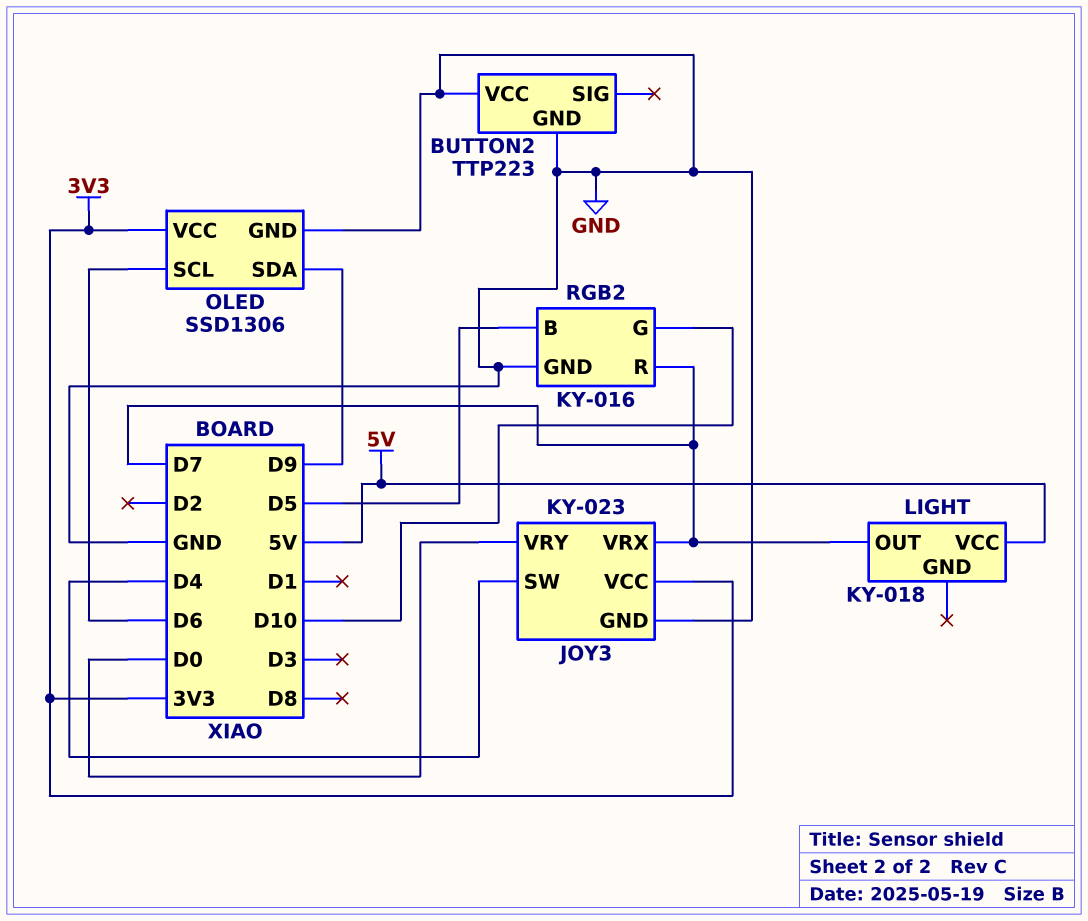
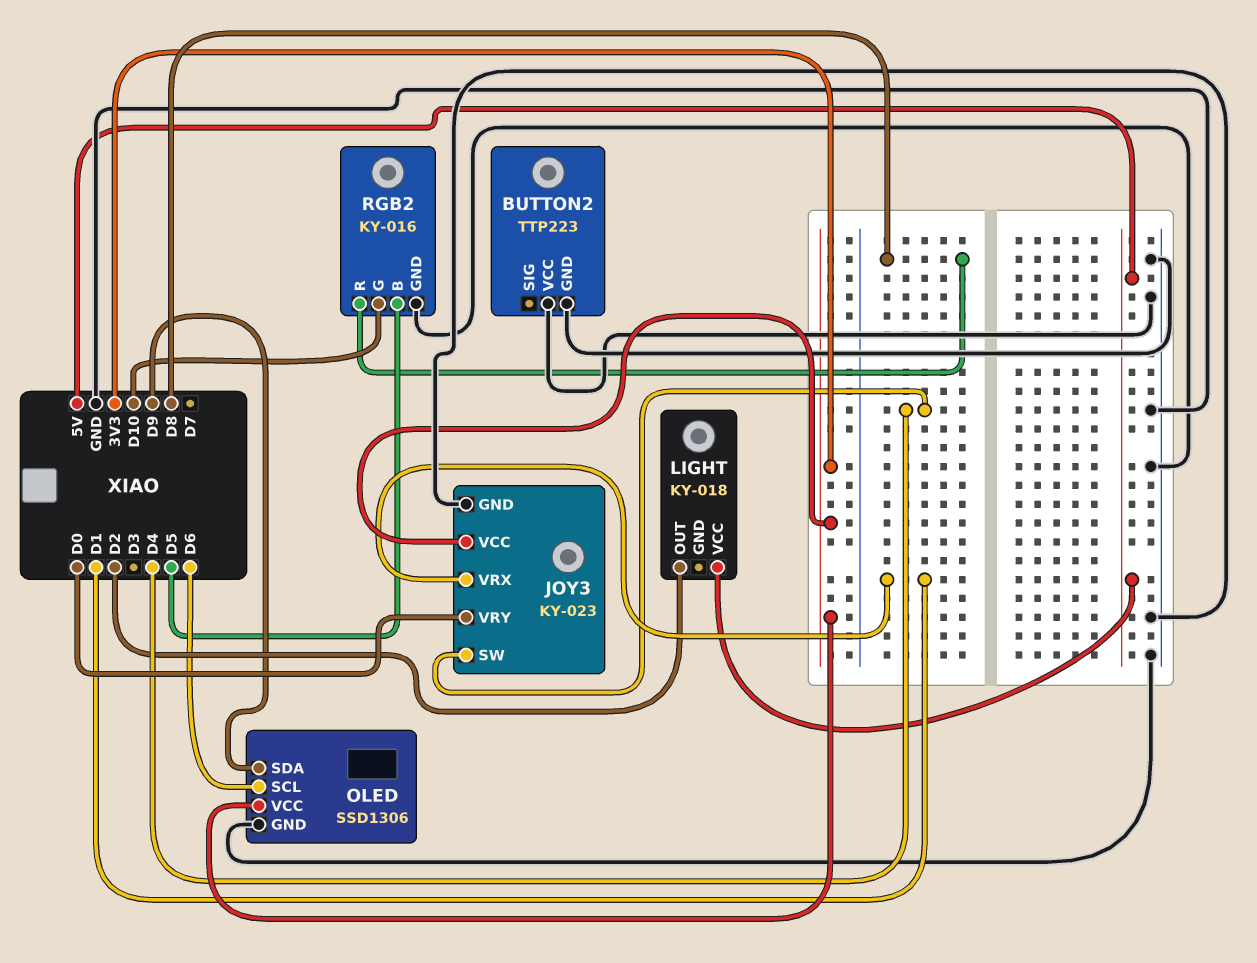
JOY3 pin VRX: D7 -> D1
LIGHT pin OUT: D7 -> D2
RGB2 pin R: D7 -> D8

